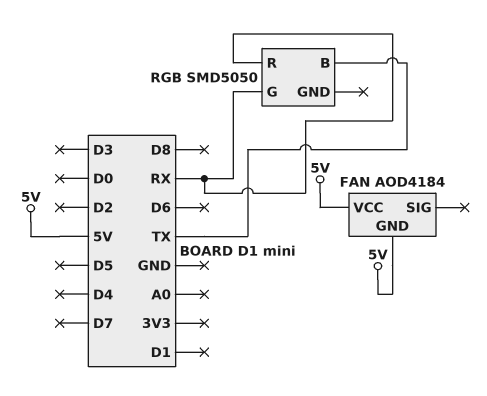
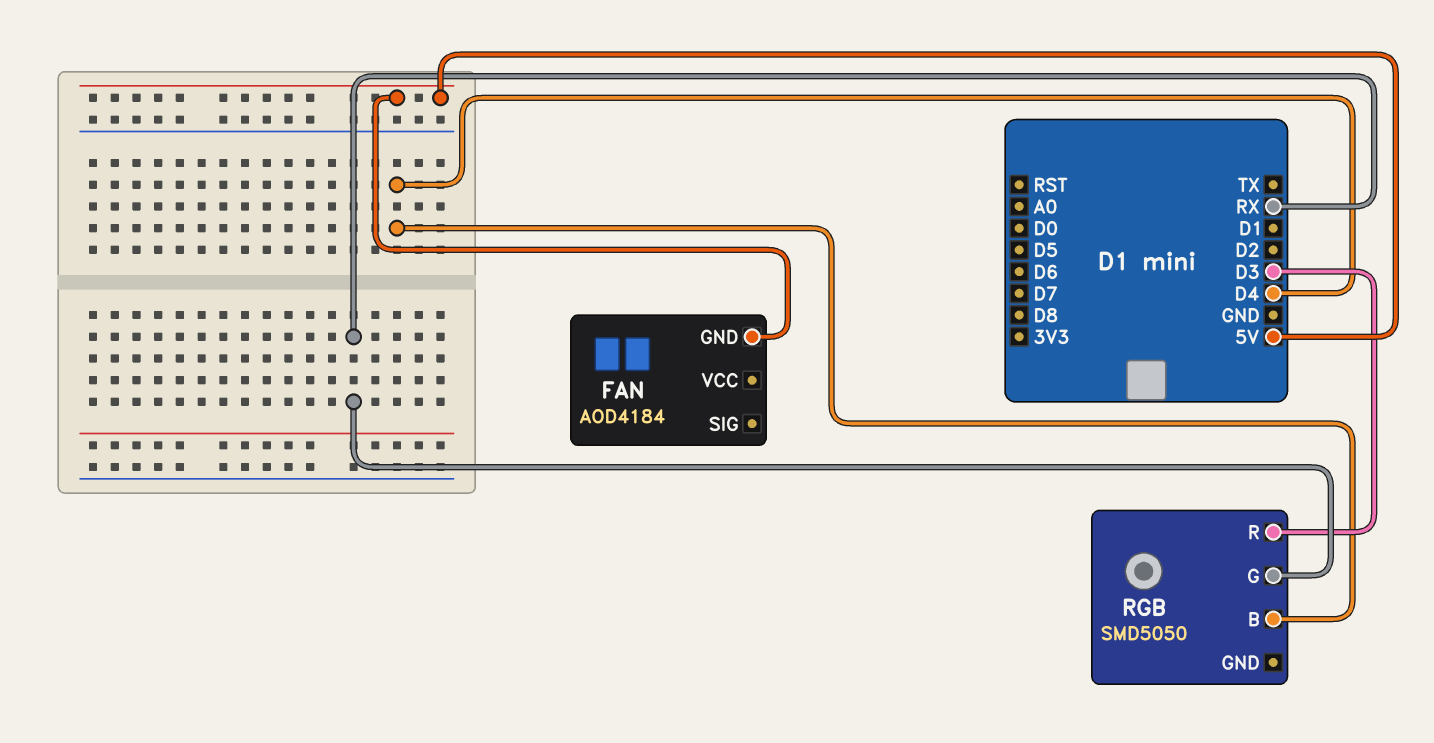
FAN pin VCC: 5V -> none
RGB pin B: TX -> D4
RGB pin R: RX -> D3

